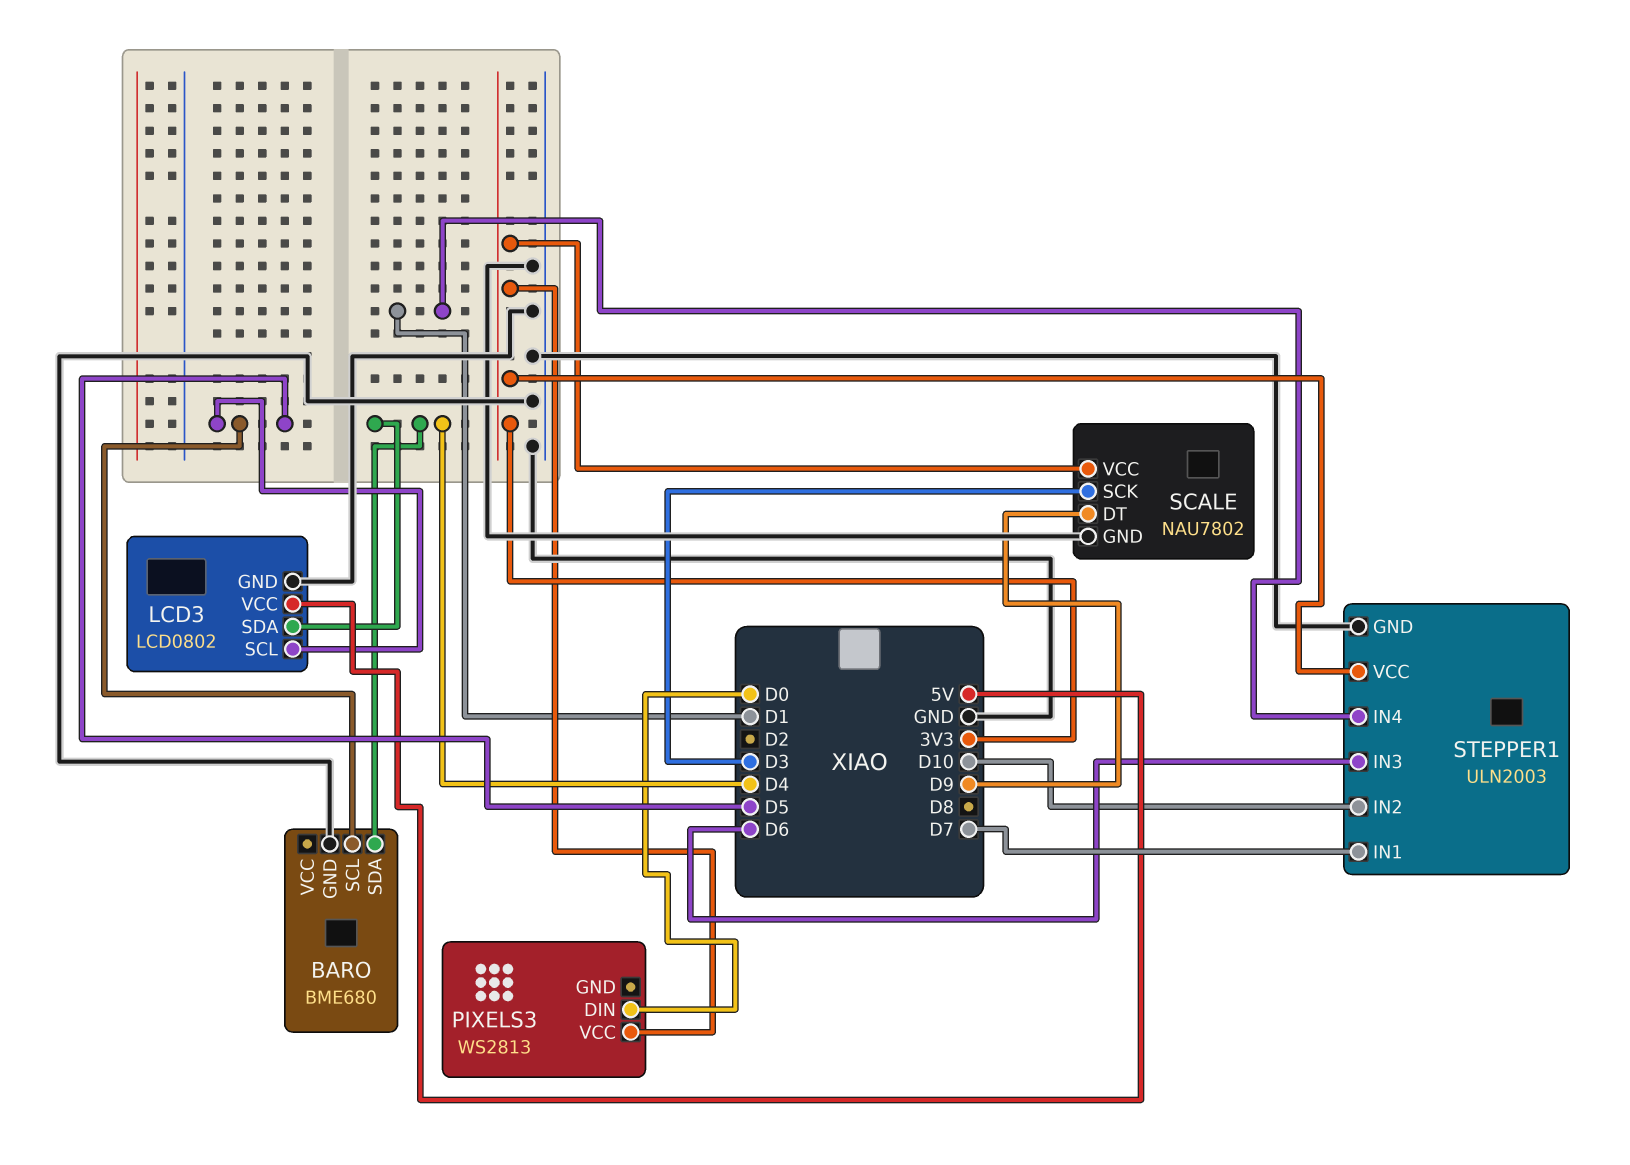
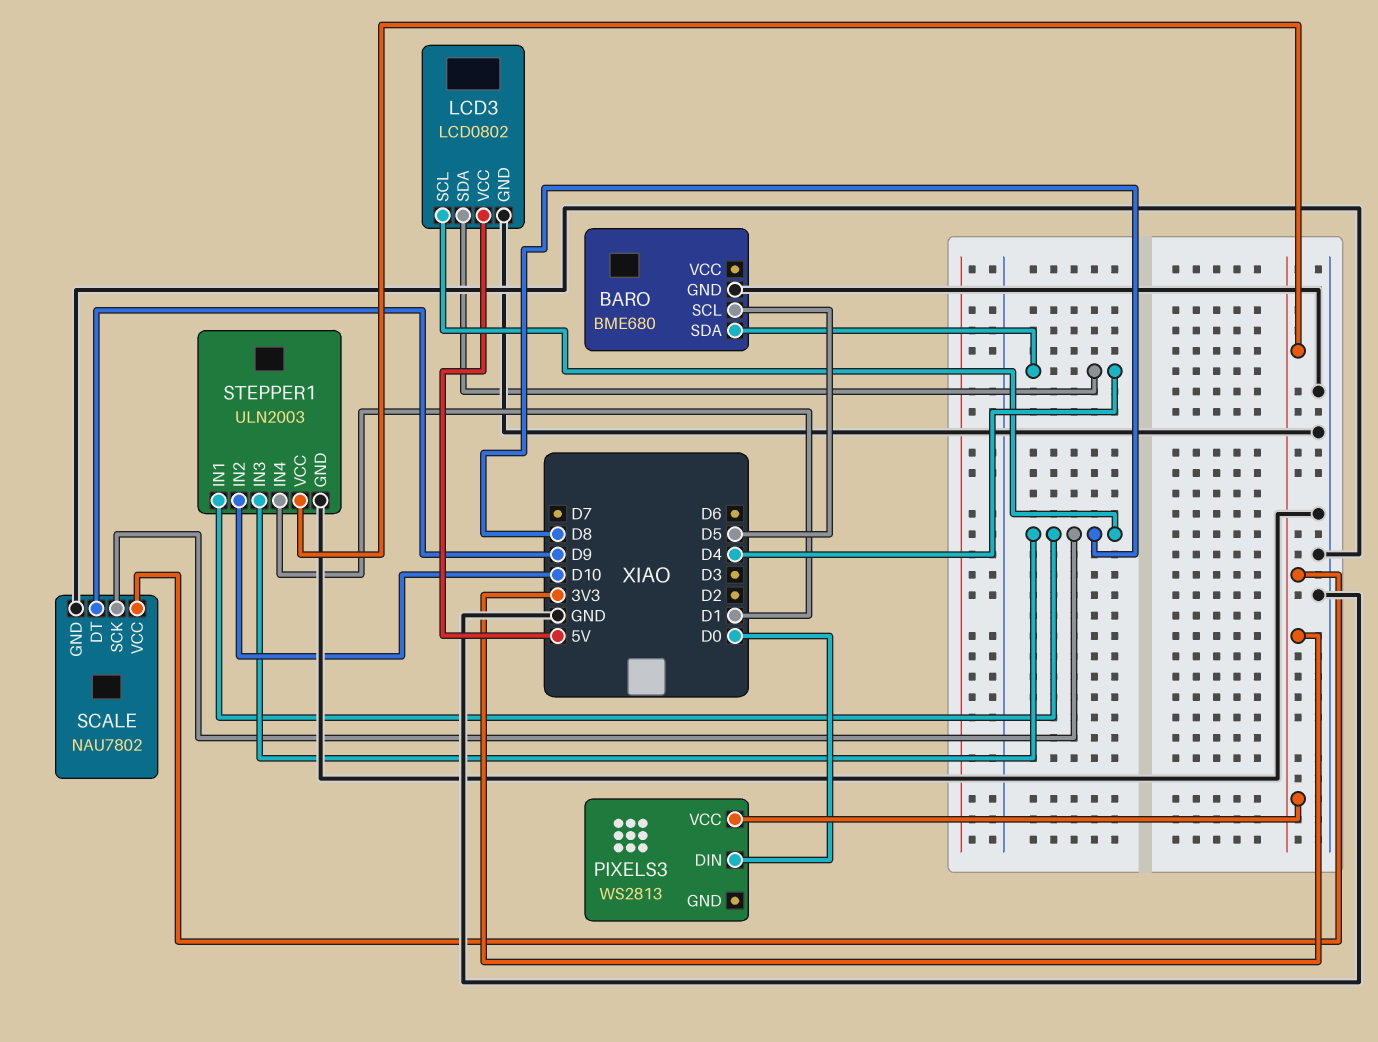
LCD3 pin SCL: D5 -> D8
SCALE pin SCK: D3 -> D8
STEPPER1 pin IN1: D7 -> D8
STEPPER1 pin IN3: D6 -> D8

